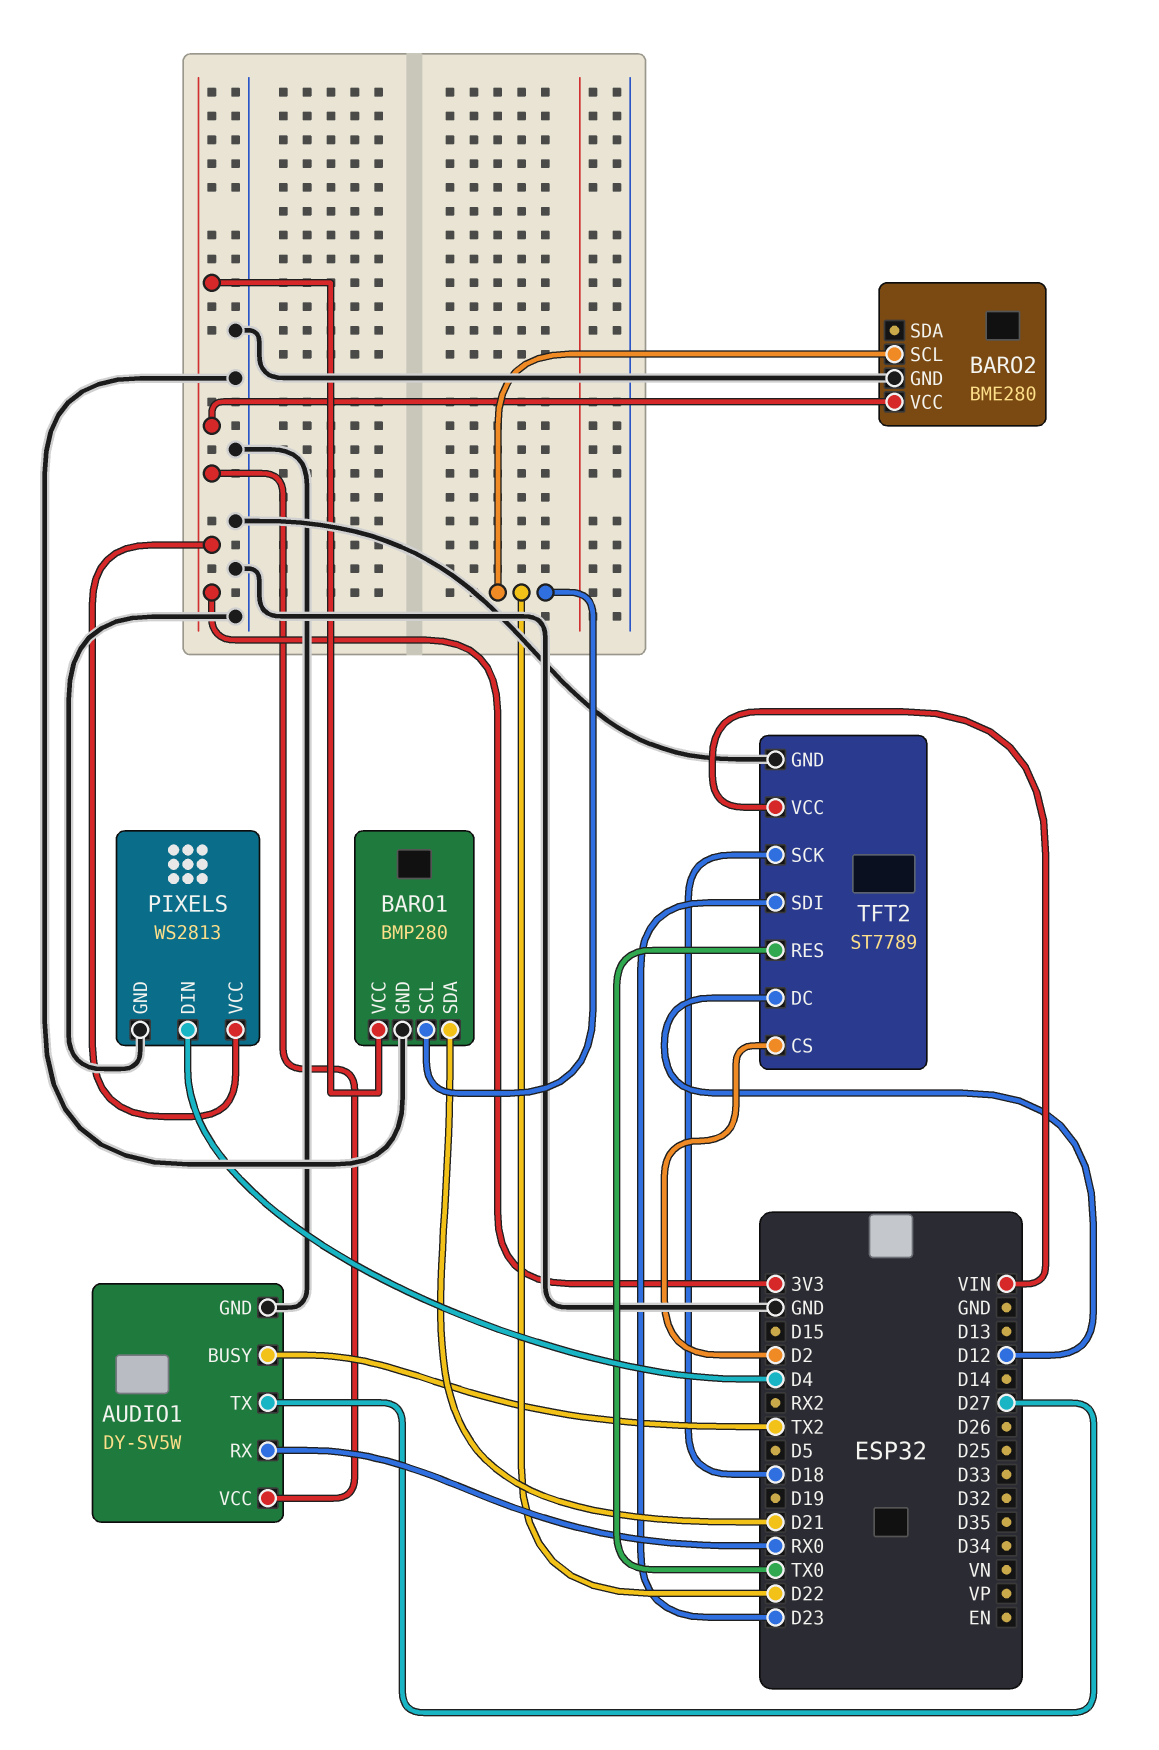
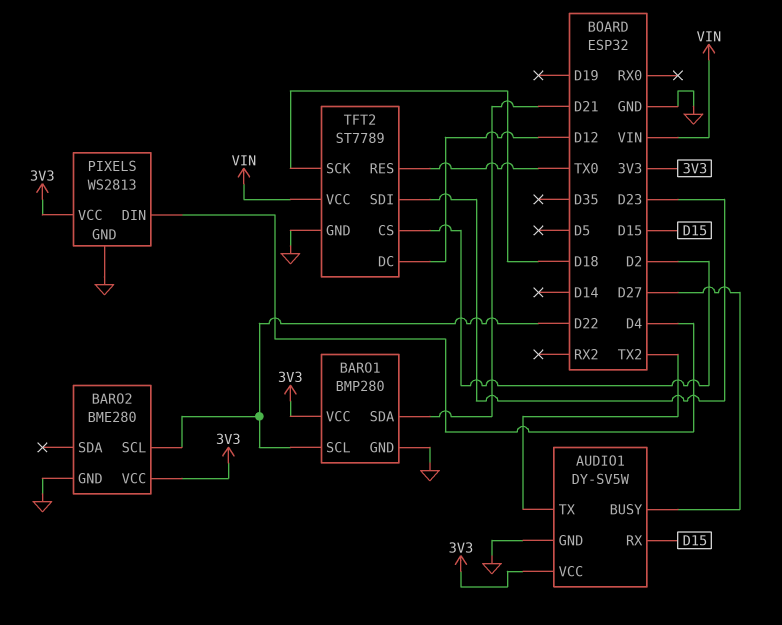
AUDIO1 pin BUSY: TX2 -> D27
AUDIO1 pin RX: RX0 -> D15
AUDIO1 pin TX: D27 -> TX2

